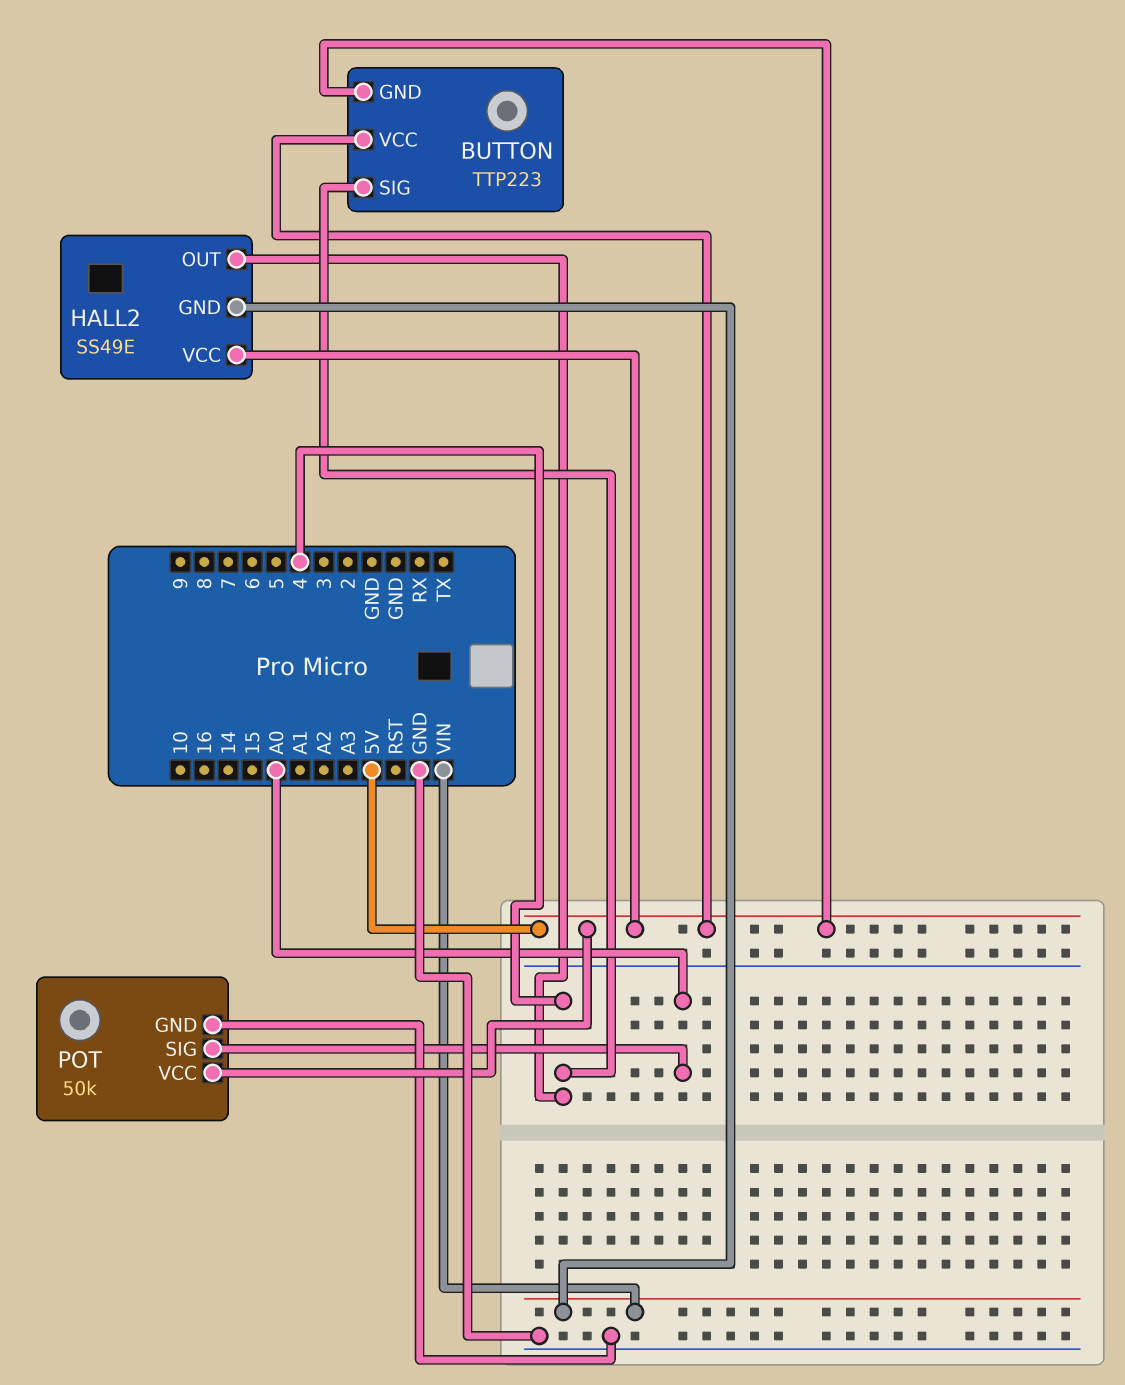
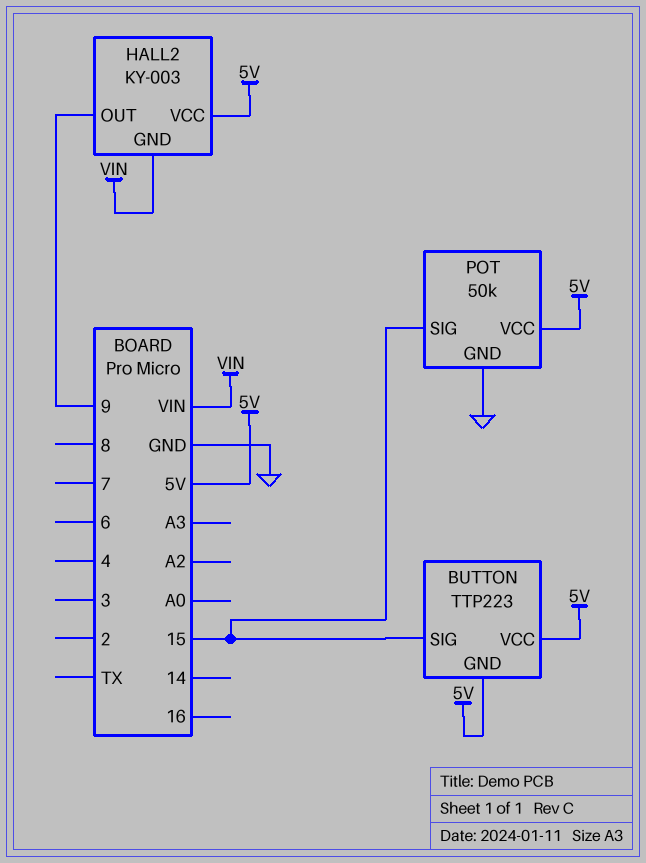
BUTTON pin SIG: 4 -> 15
HALL2: SS49E -> KY-003
HALL2 pin OUT: 4 -> 9
POT pin SIG: A0 -> 15

